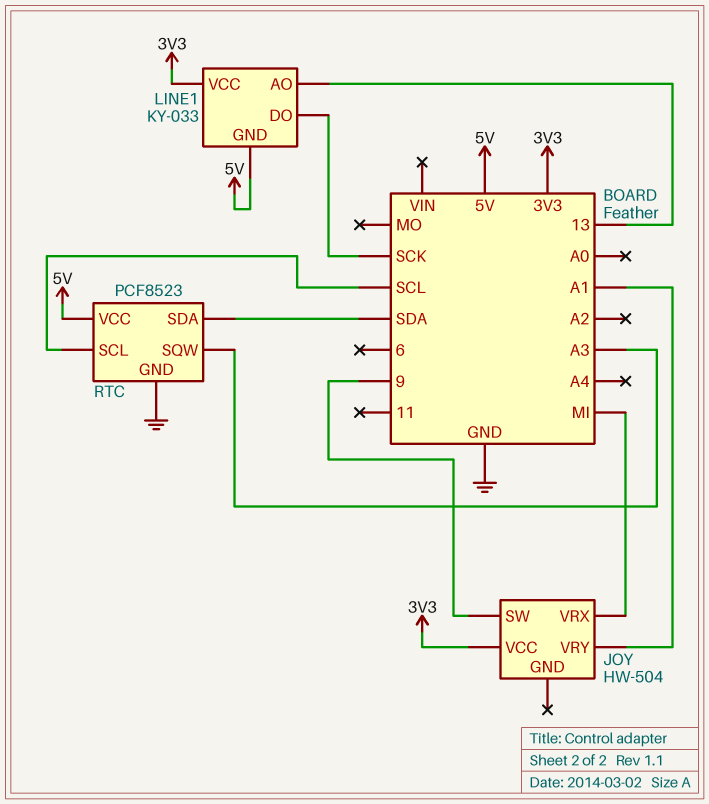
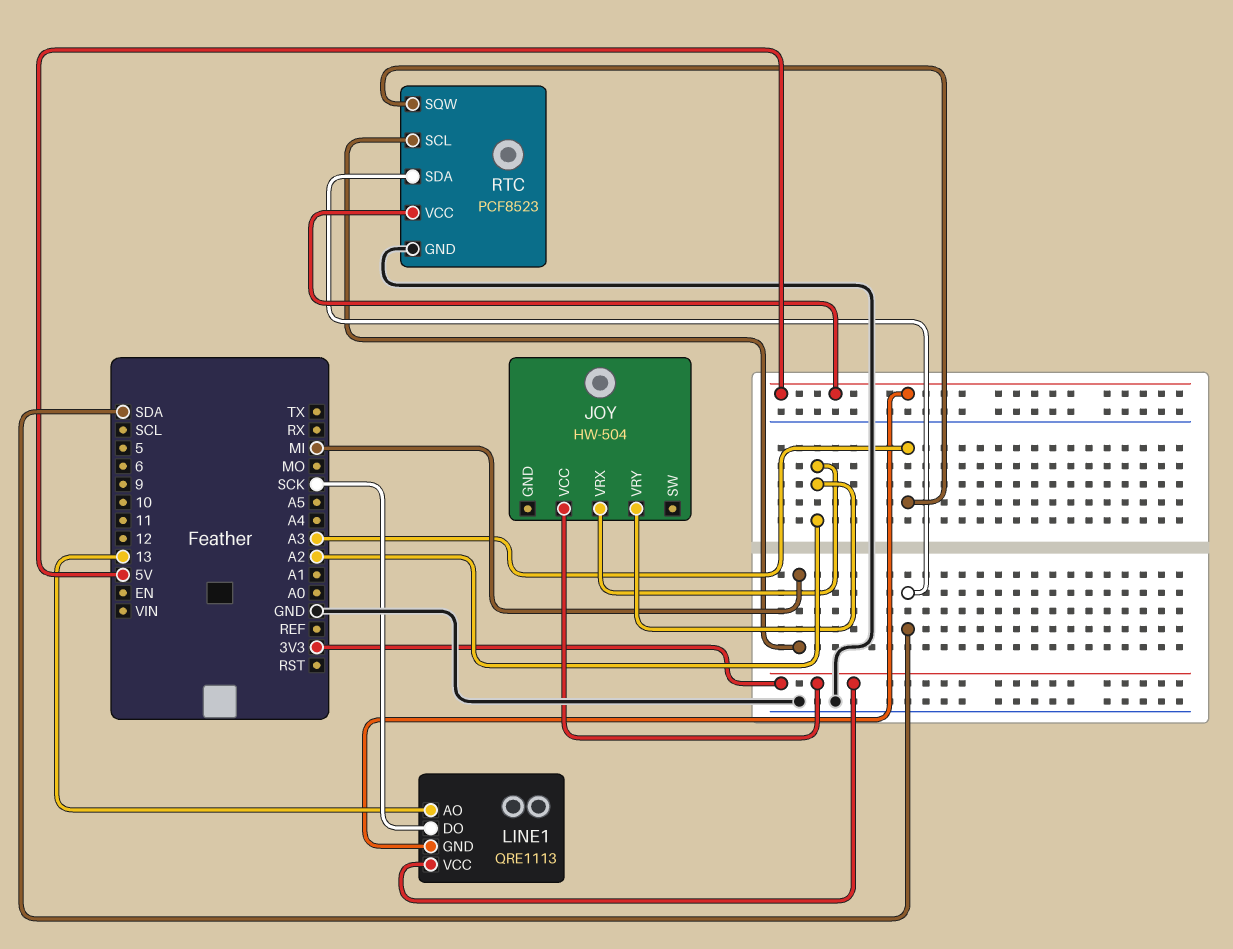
JOY pin SW: 9 -> none
JOY pin VRX: MI -> A2
JOY pin VRY: A1 -> A2
LINE1: KY-033 -> QRE1113
RTC pin SCL: SCL -> MI

